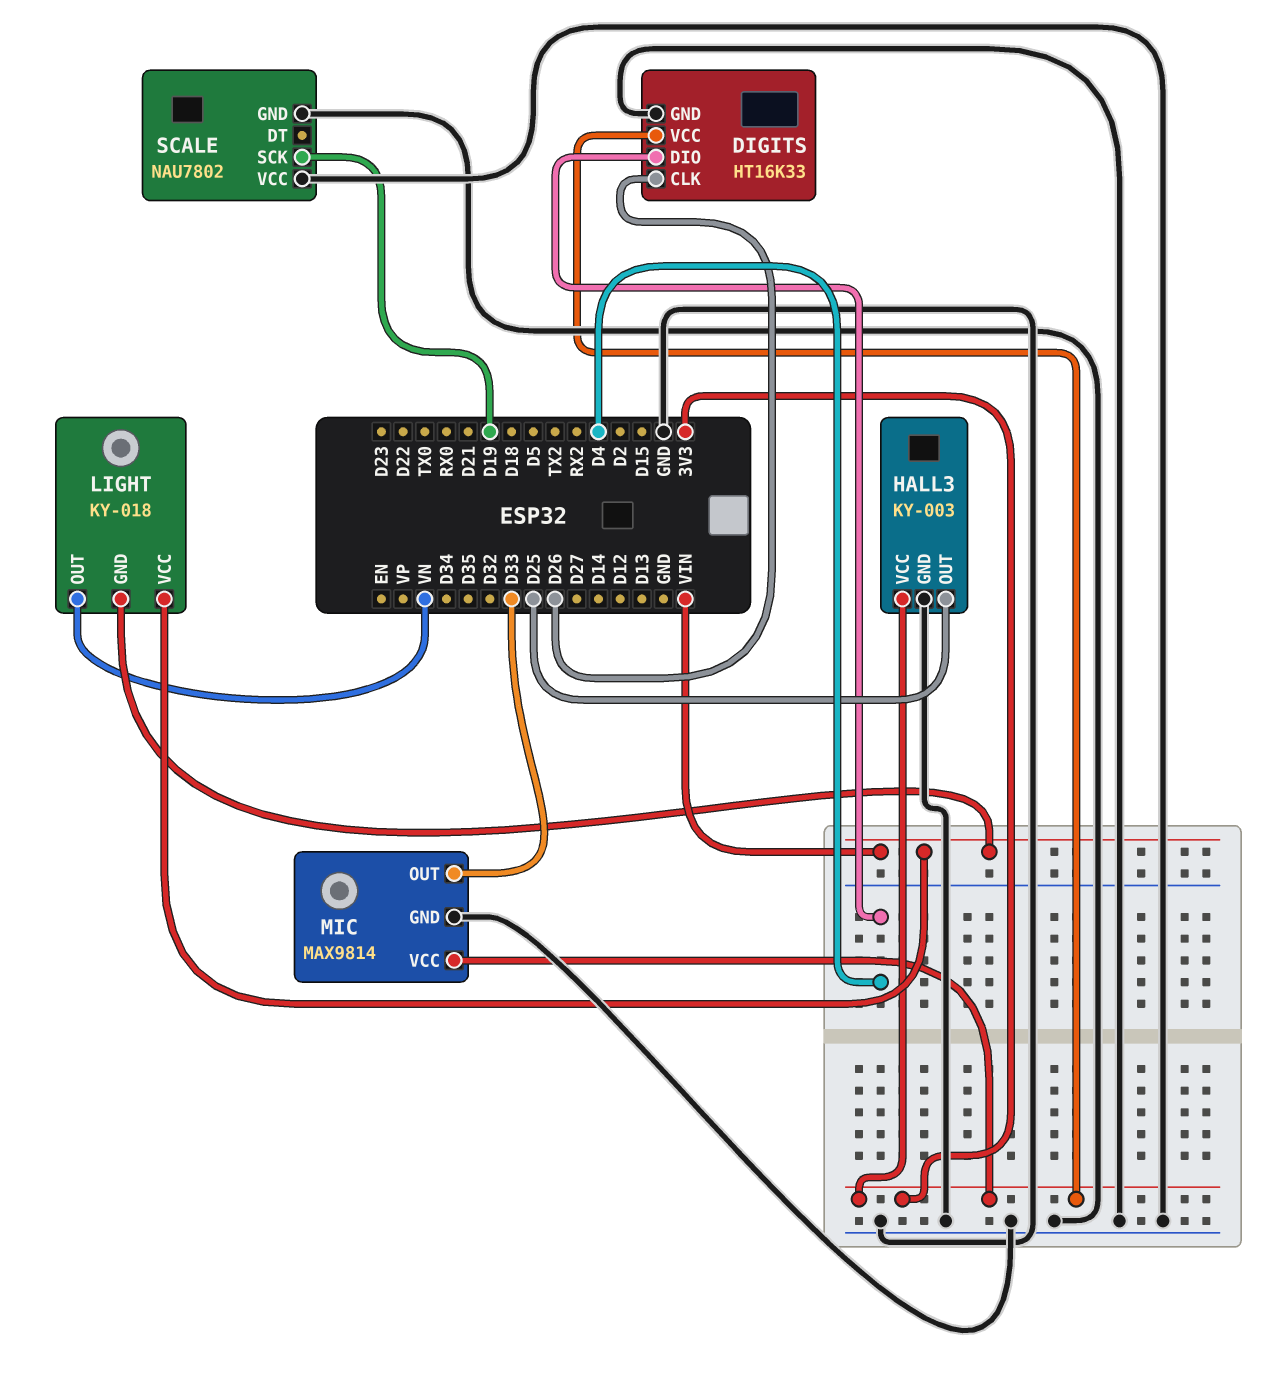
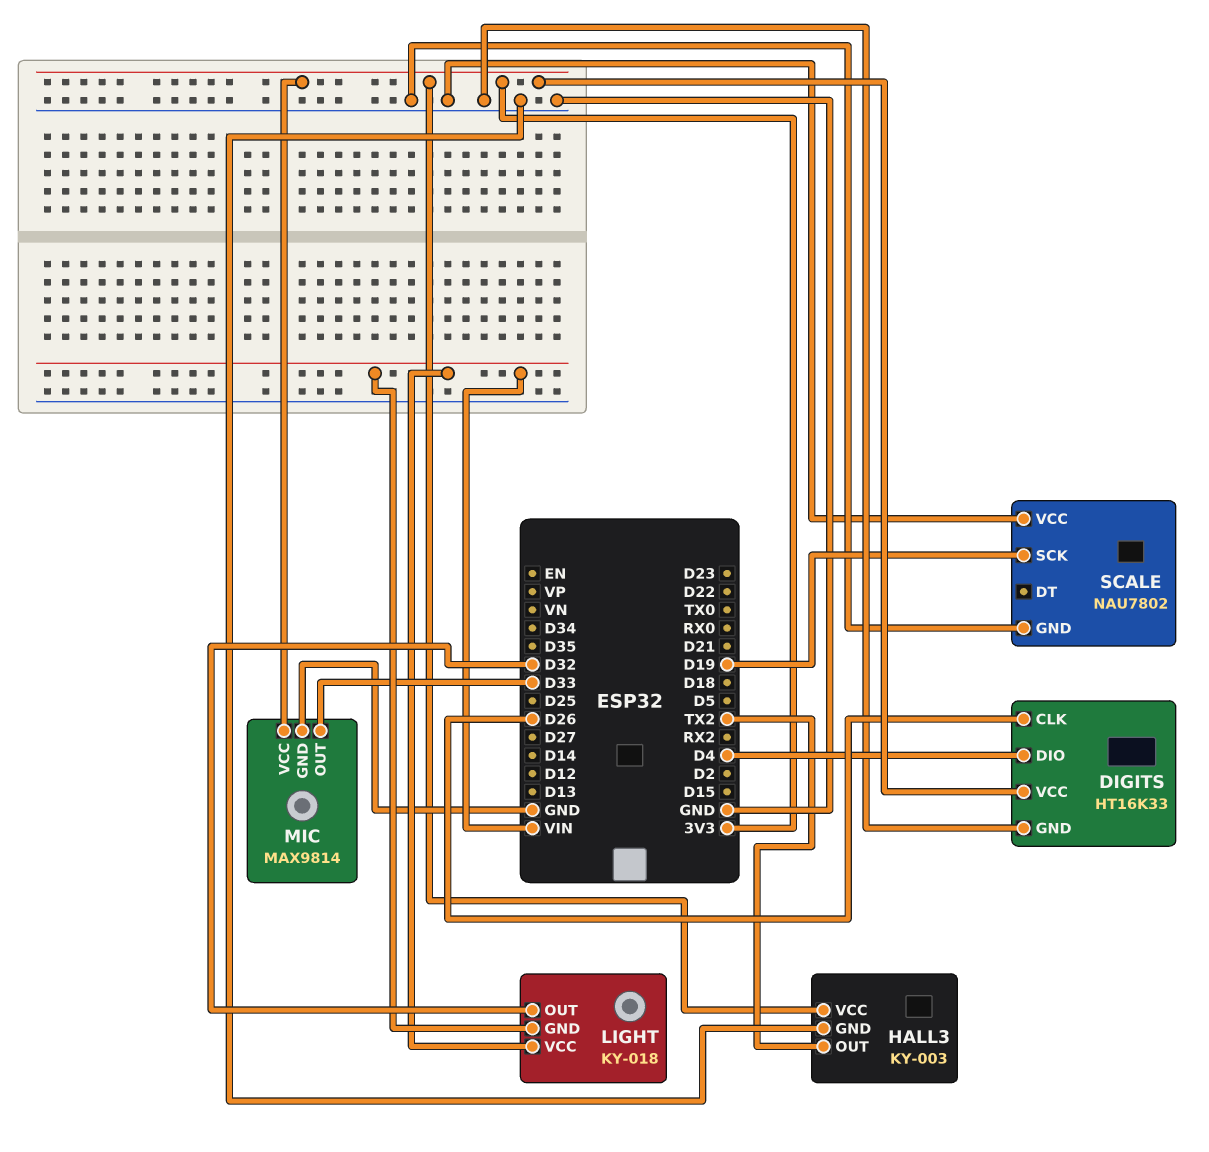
HALL3 pin OUT: D25 -> TX2
LIGHT pin OUT: VN -> D32

